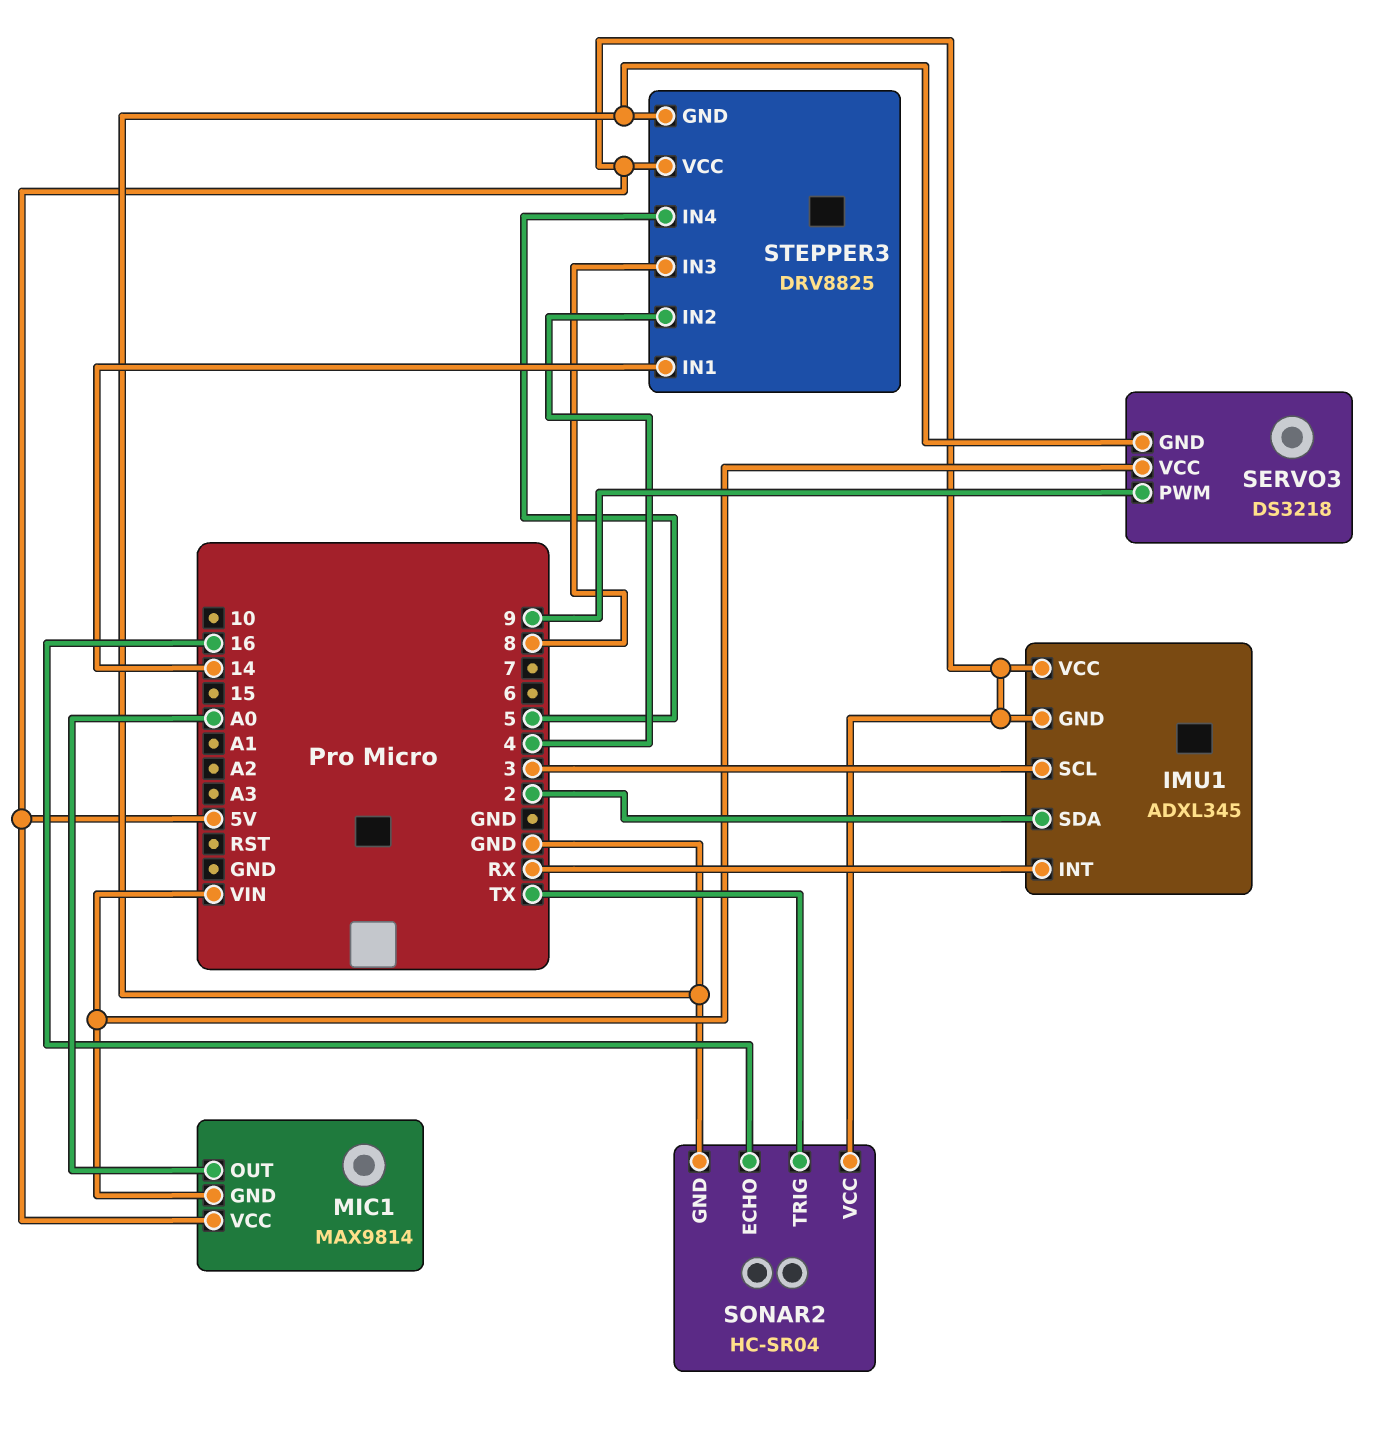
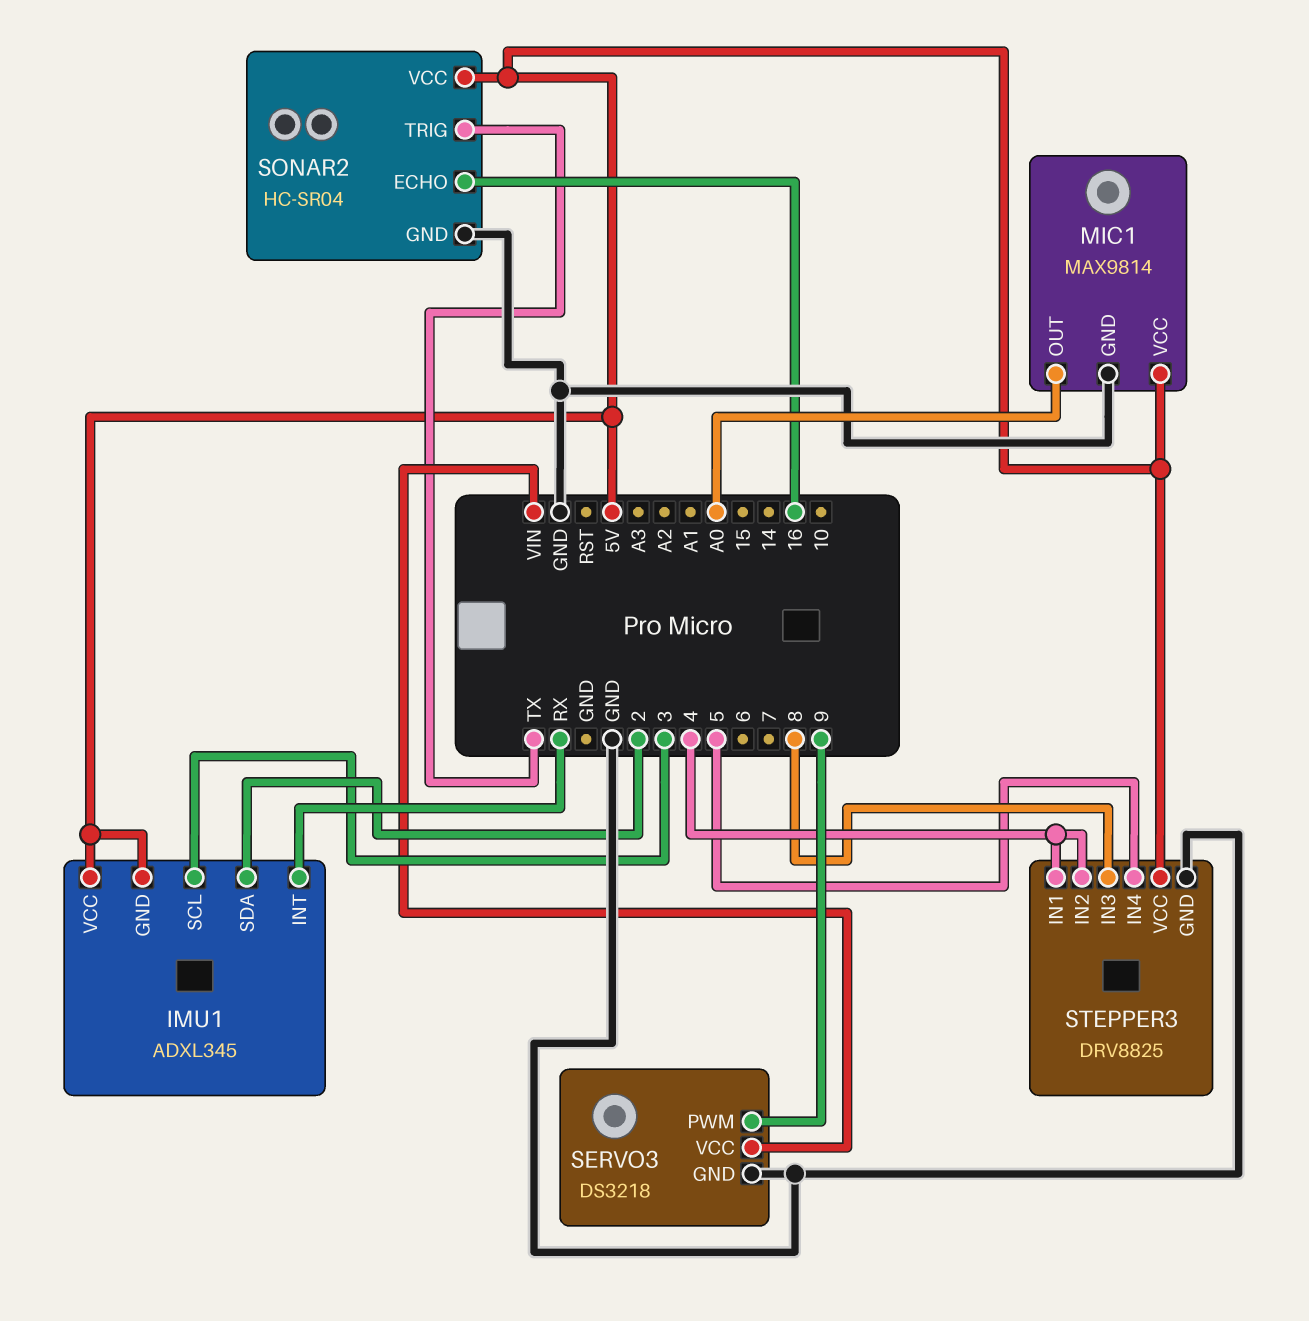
MIC1 pin GND: VIN -> GND
STEPPER3 pin IN1: 14 -> 4

